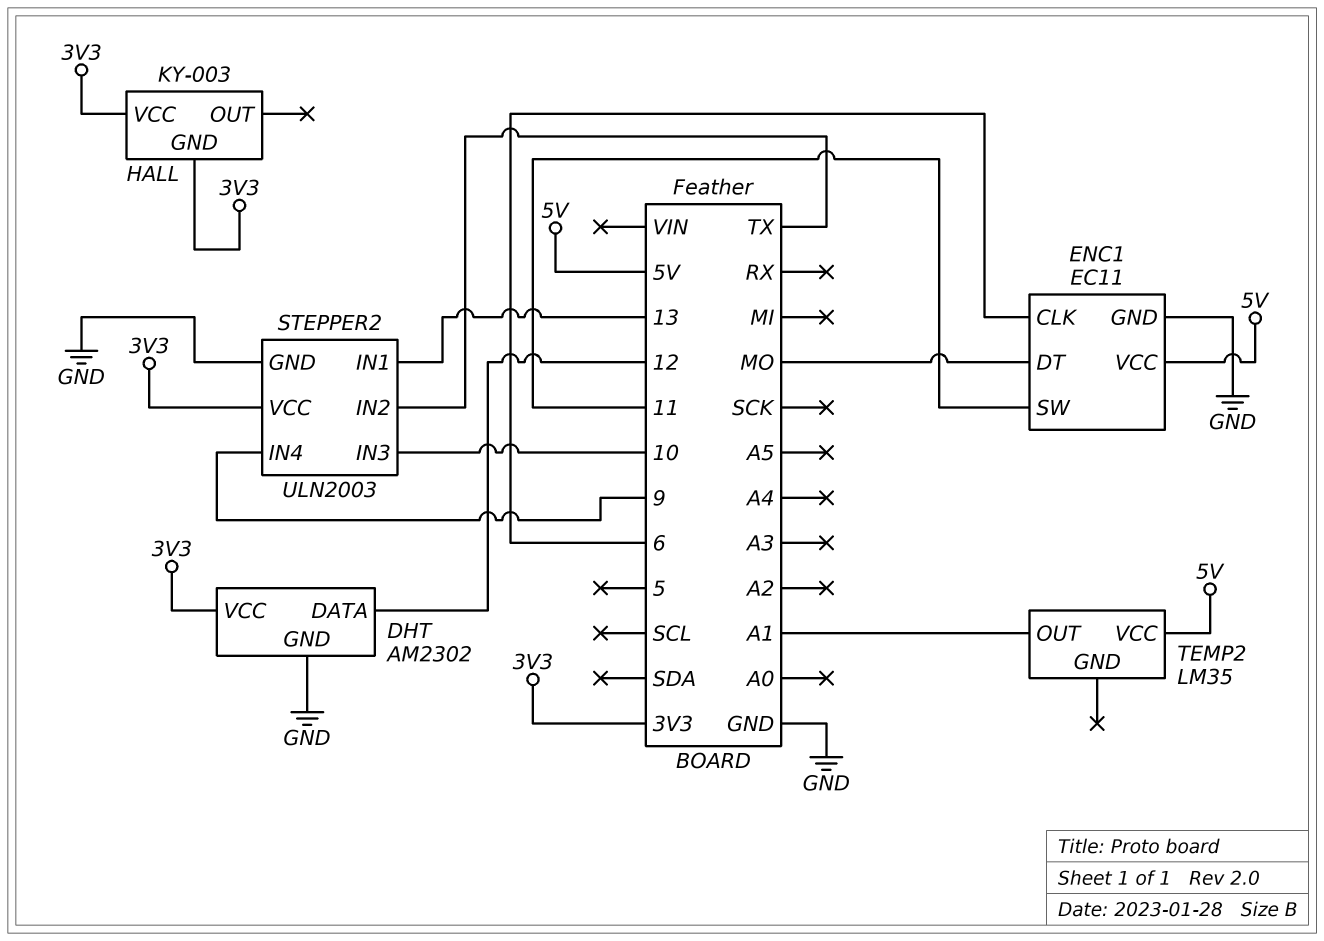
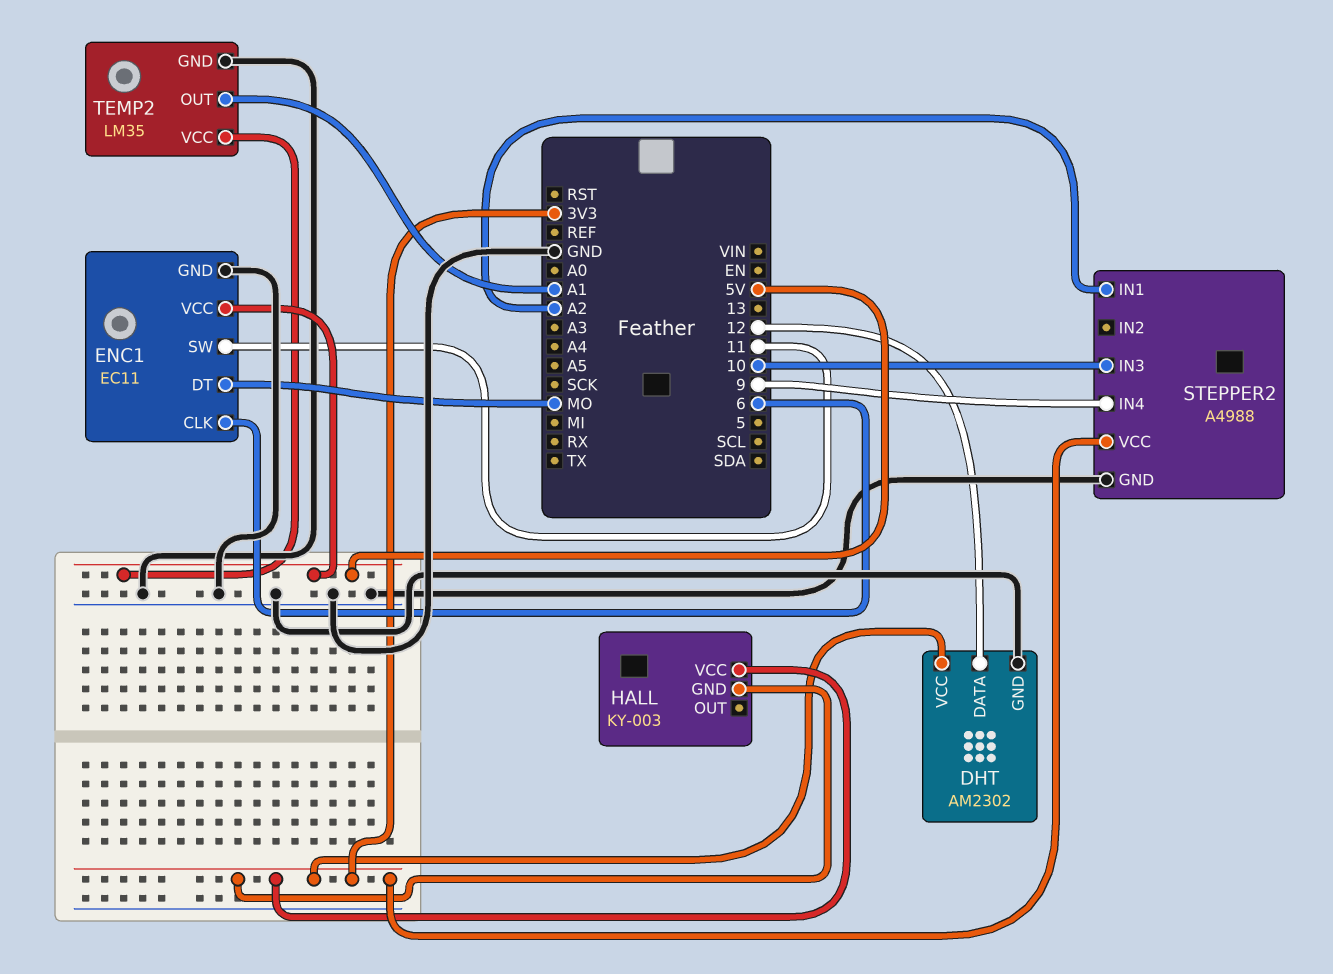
STEPPER2: ULN2003 -> A4988
STEPPER2 pin IN1: 13 -> A2
STEPPER2 pin IN2: TX -> none
TEMP2 pin GND: none -> GND

